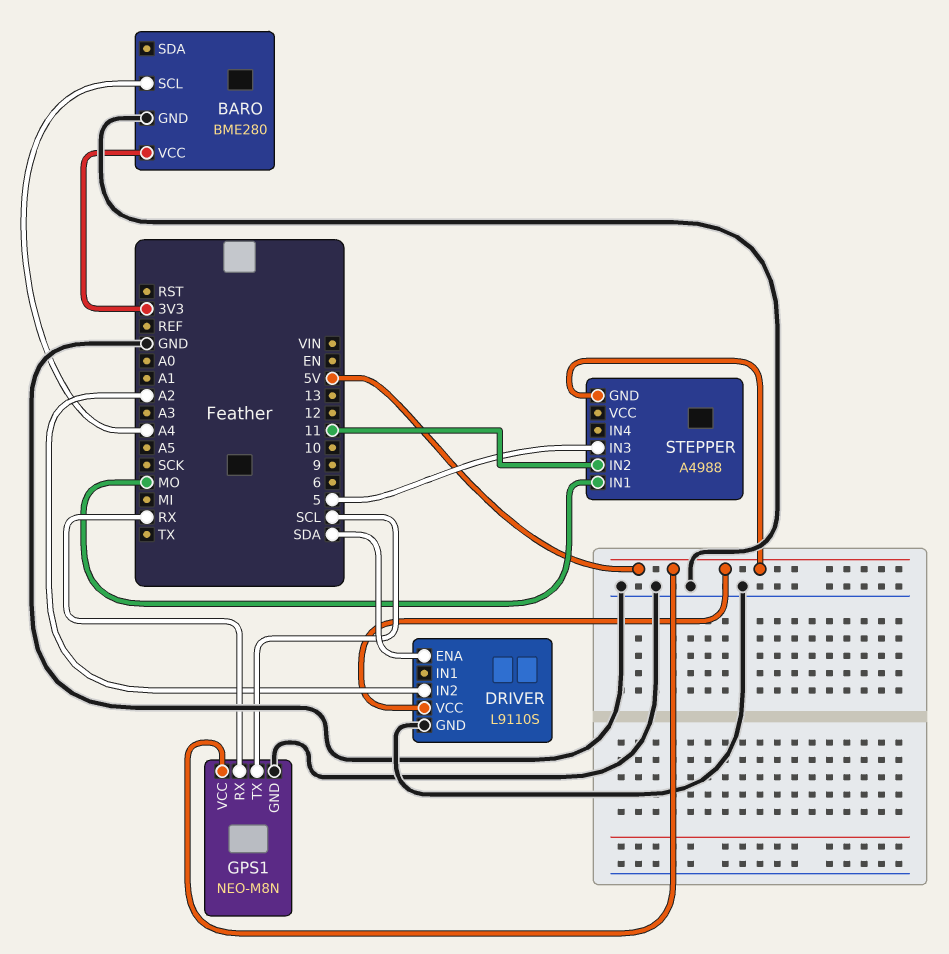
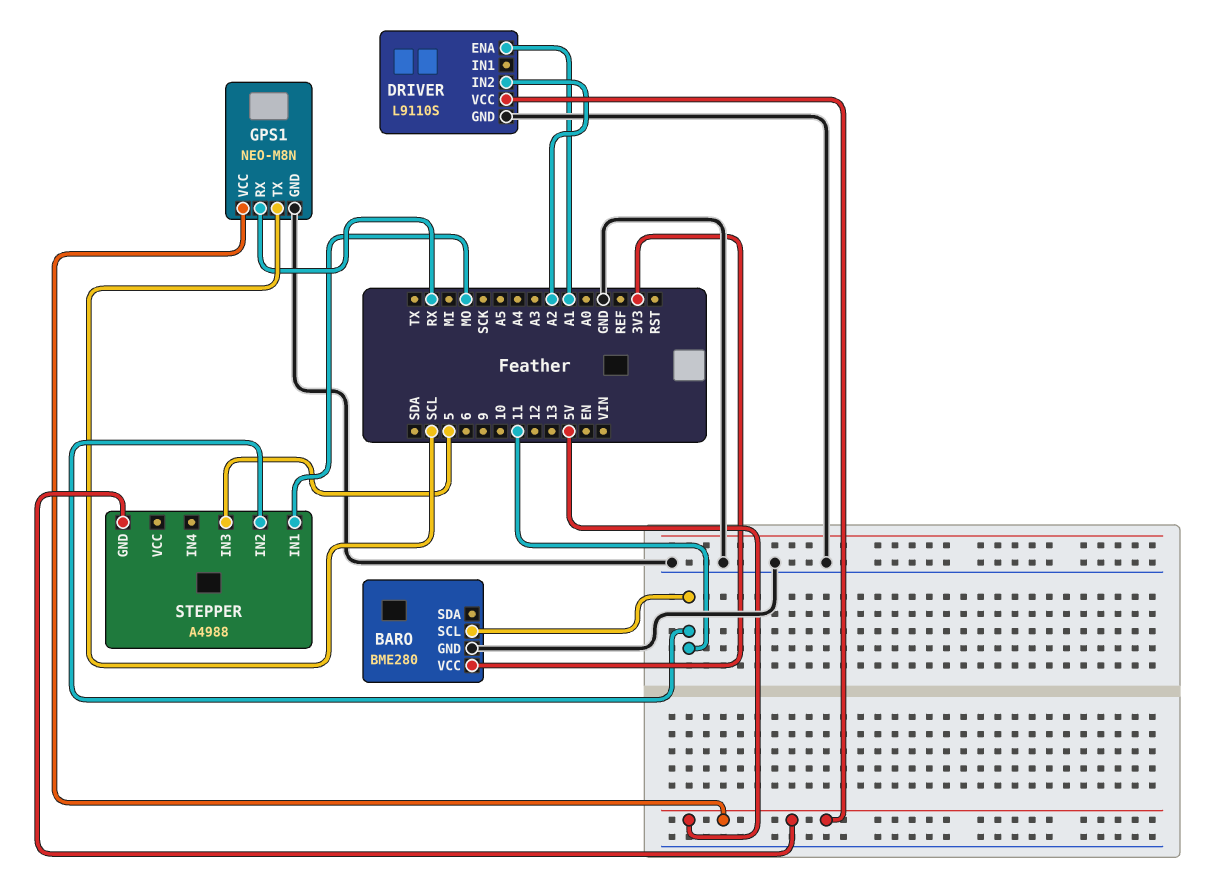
BARO pin SCL: A4 -> 11
DRIVER pin ENA: SDA -> A1

